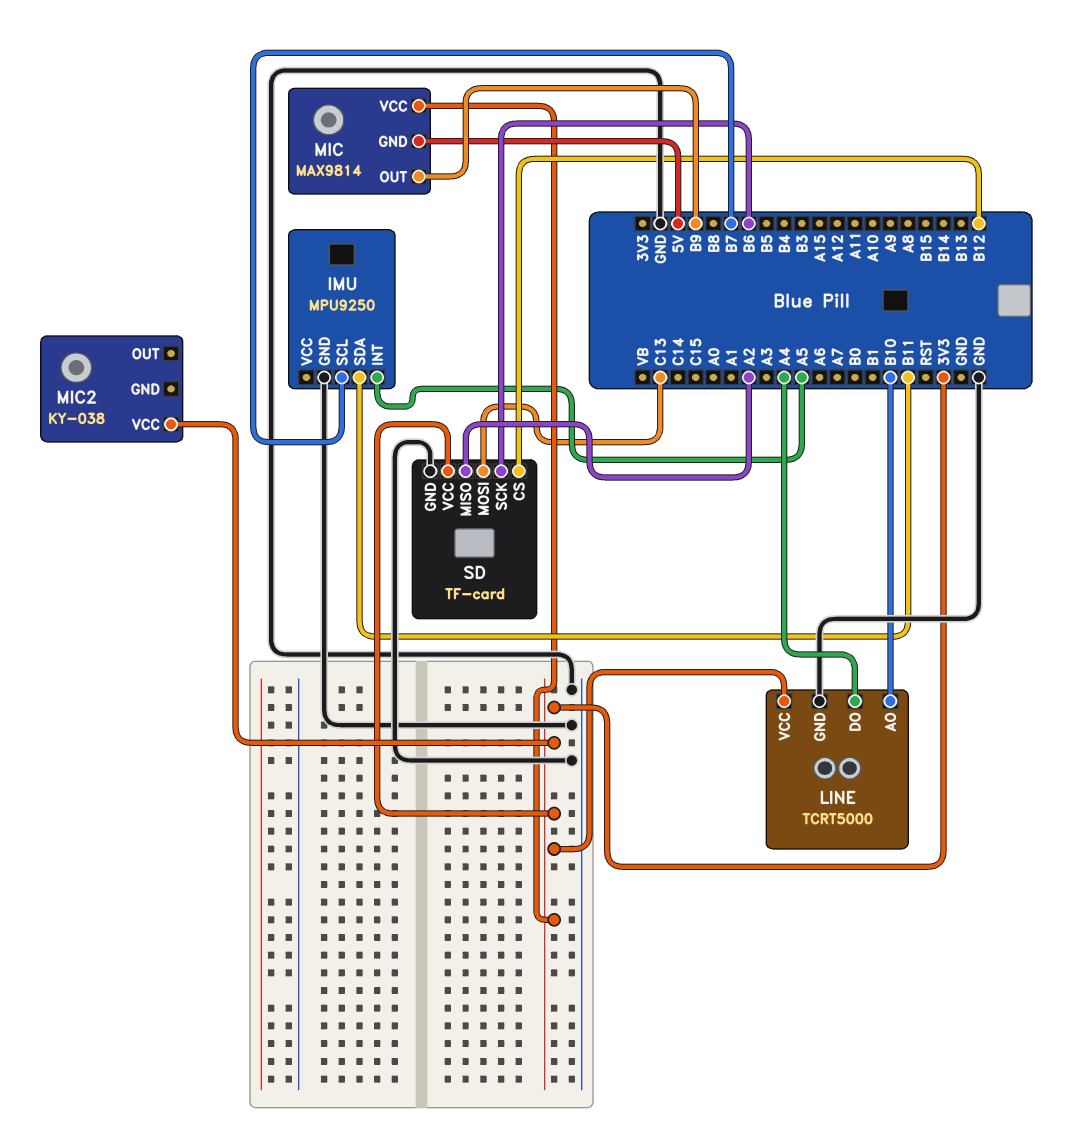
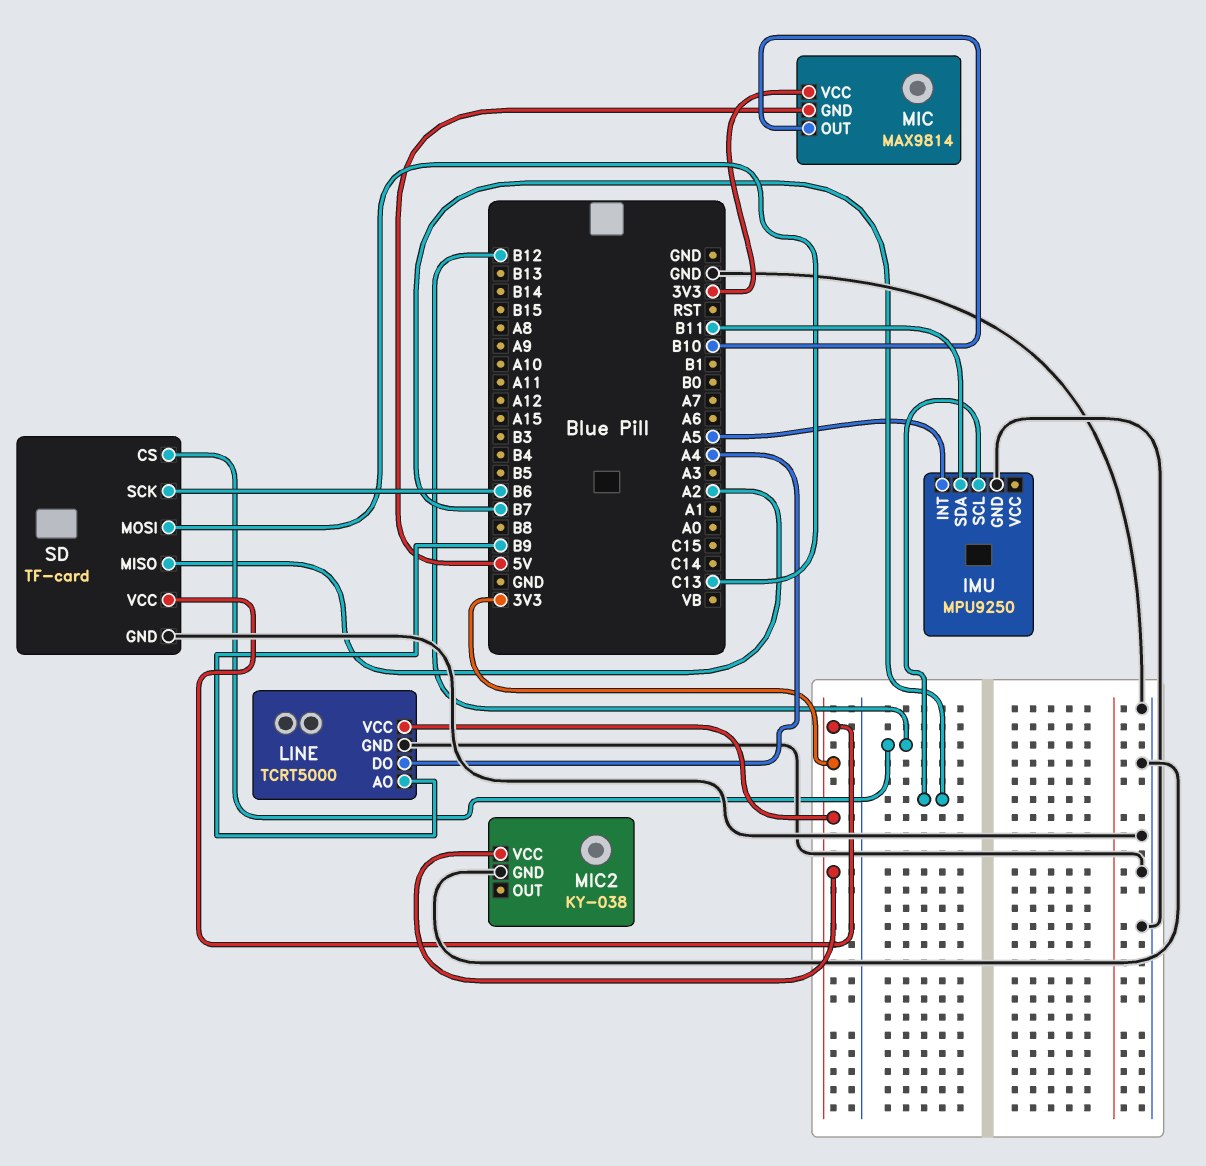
LINE pin AO: B10 -> B9
MIC pin OUT: B9 -> B10
MIC2 pin GND: none -> GND

